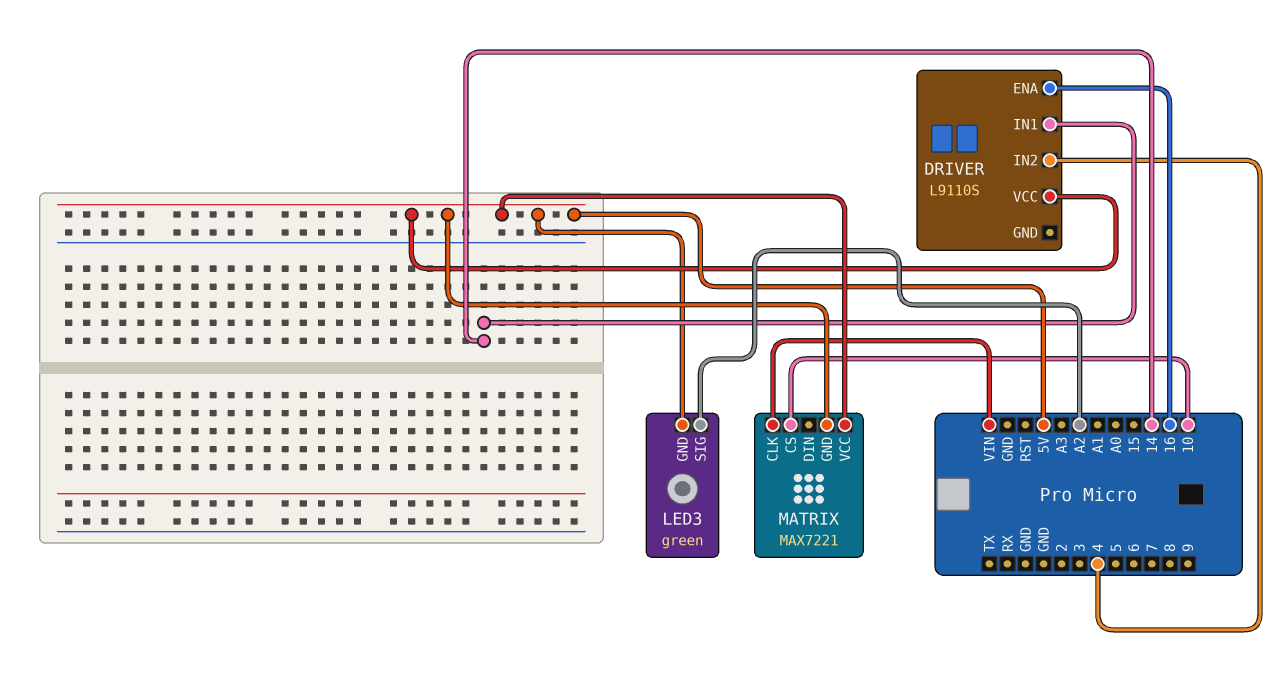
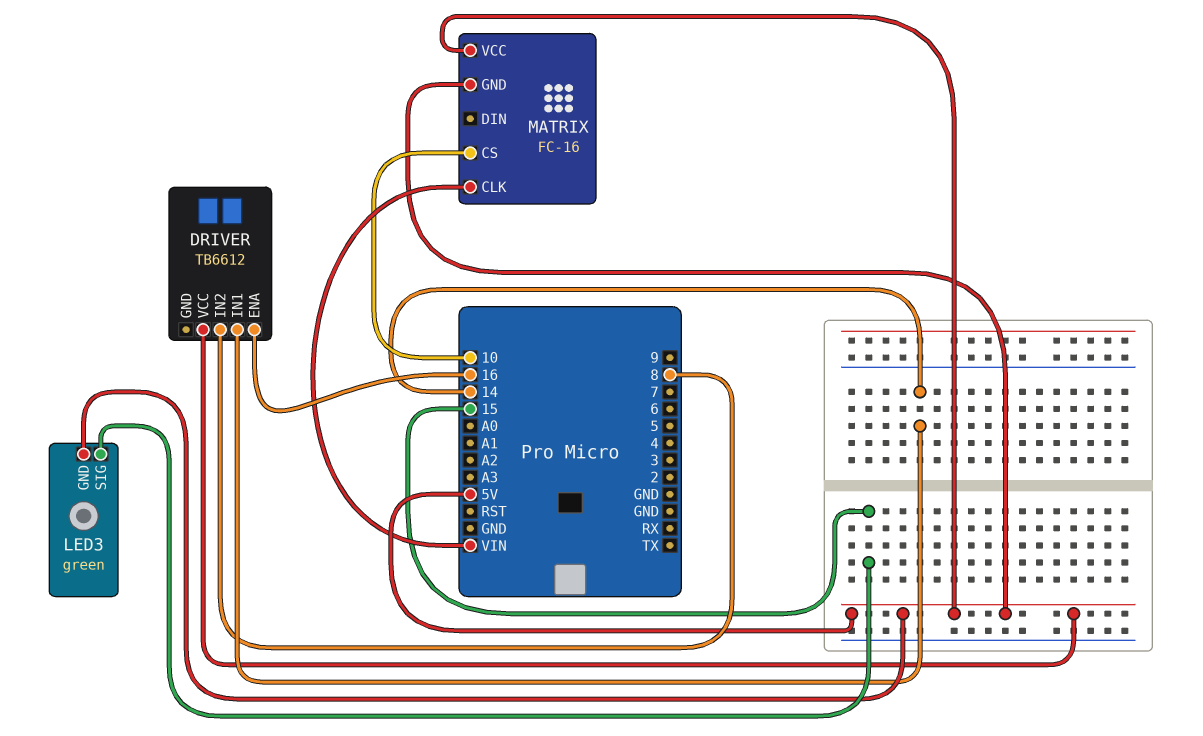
DRIVER: L9110S -> TB6612
DRIVER pin IN2: 4 -> 8
LED3 pin SIG: A2 -> 15
MATRIX: MAX7221 -> FC-16

